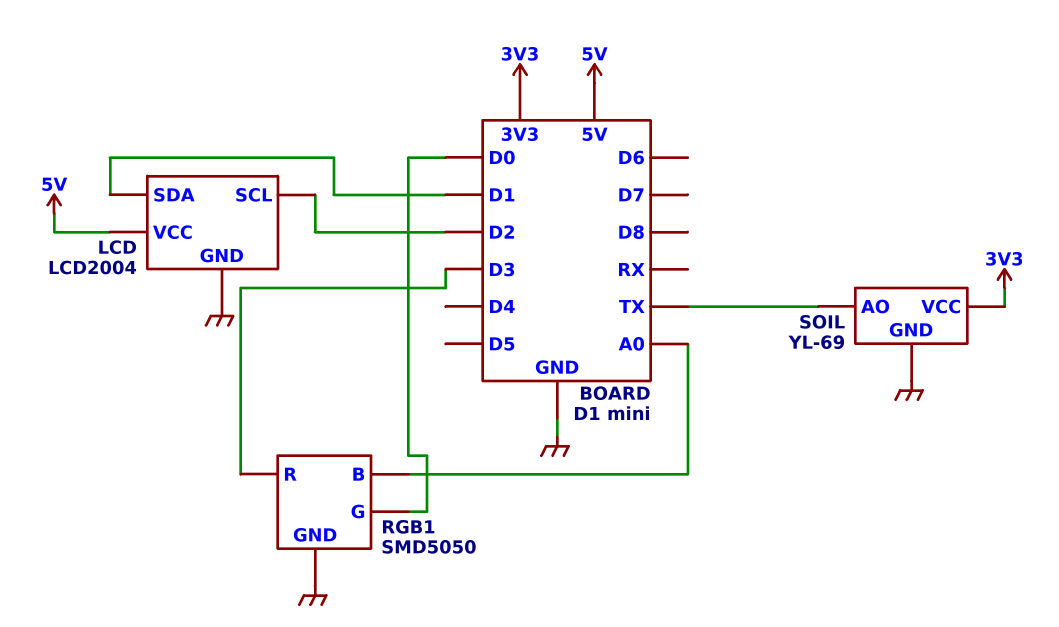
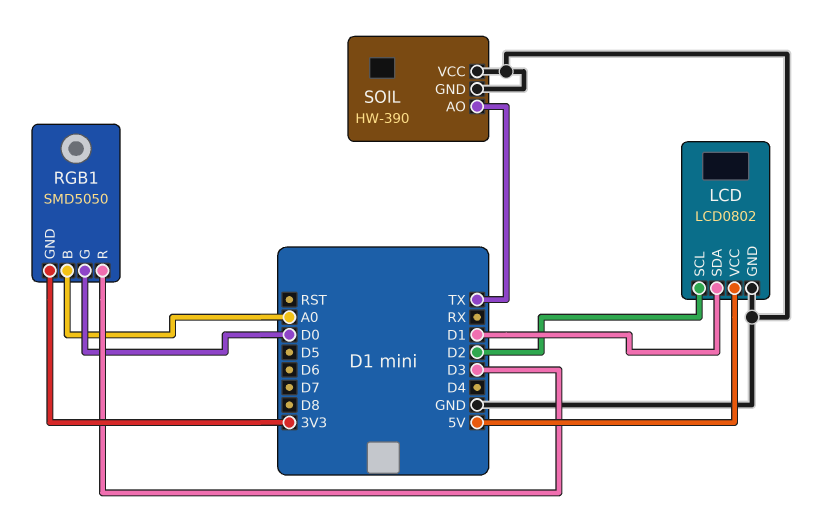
LCD: LCD2004 -> LCD0802
RGB1 pin GND: GND -> 3V3
SOIL: YL-69 -> HW-390
SOIL pin VCC: 3V3 -> GND

